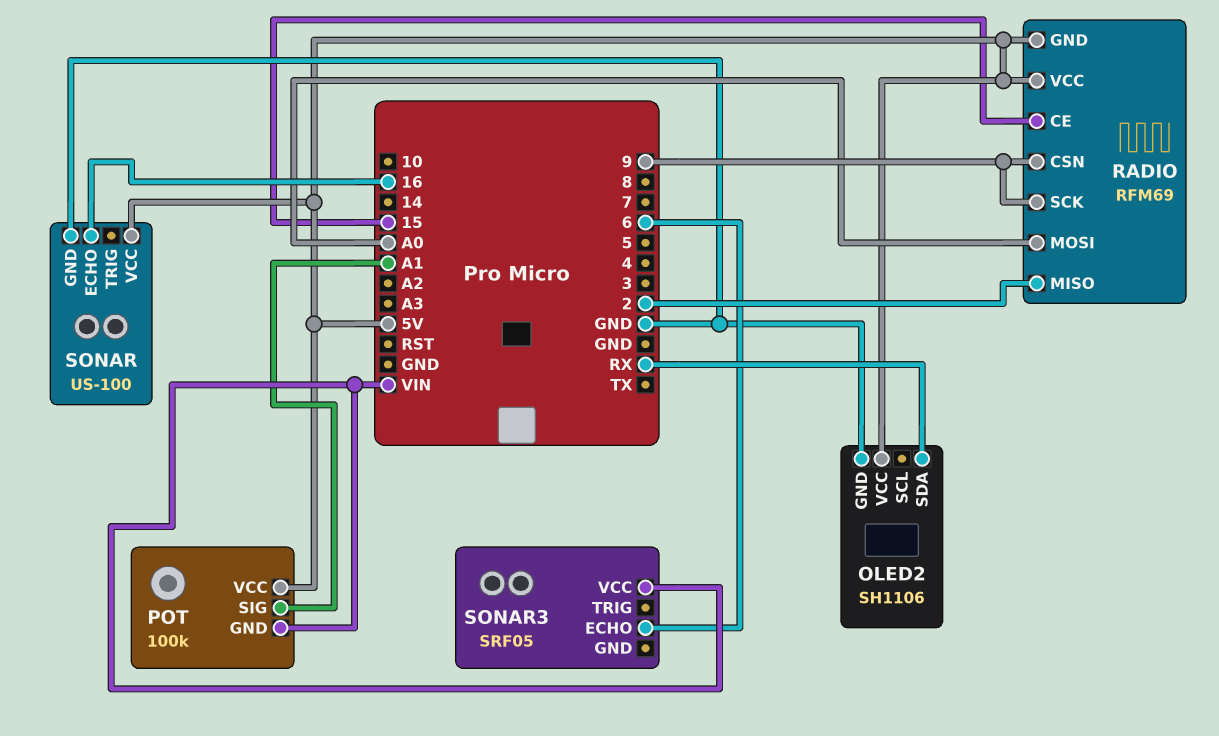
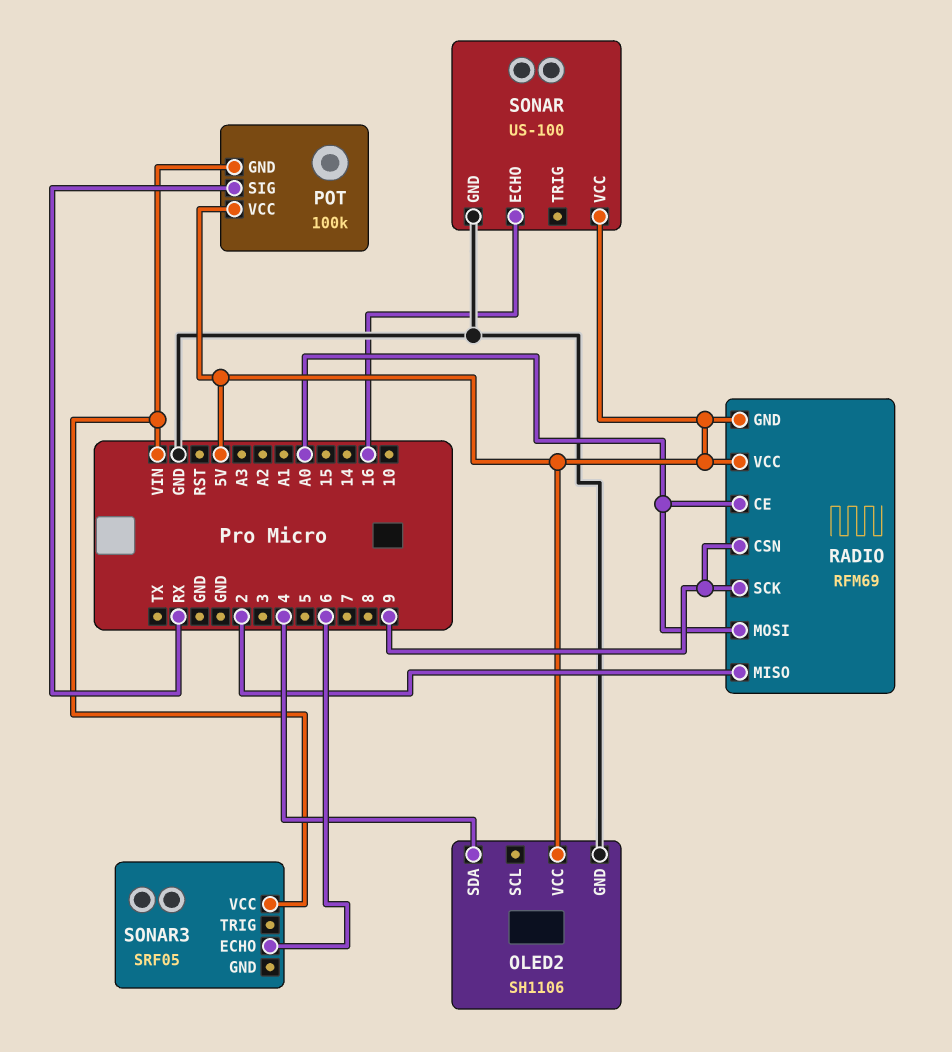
OLED2 pin SDA: RX -> 4
POT pin SIG: A1 -> RX
RADIO pin CE: 15 -> A0

